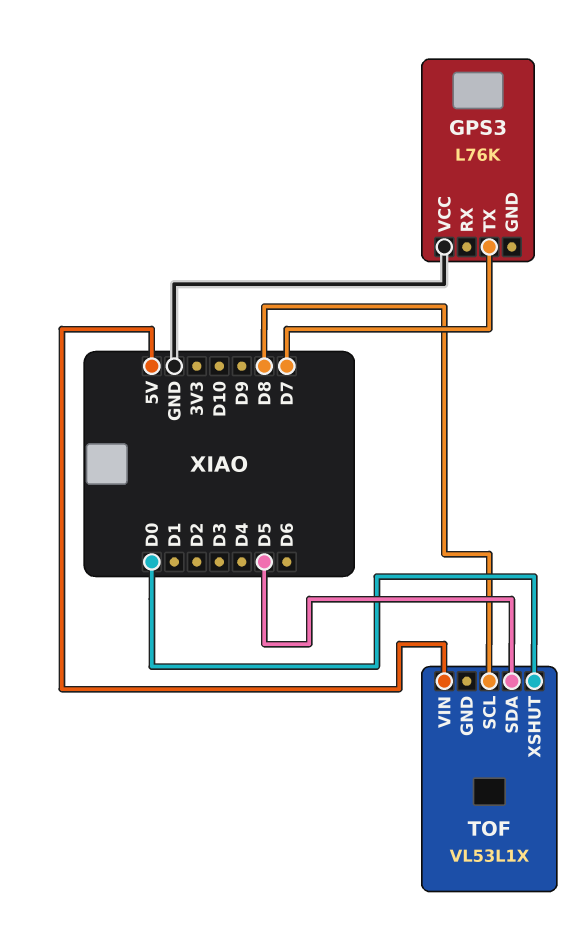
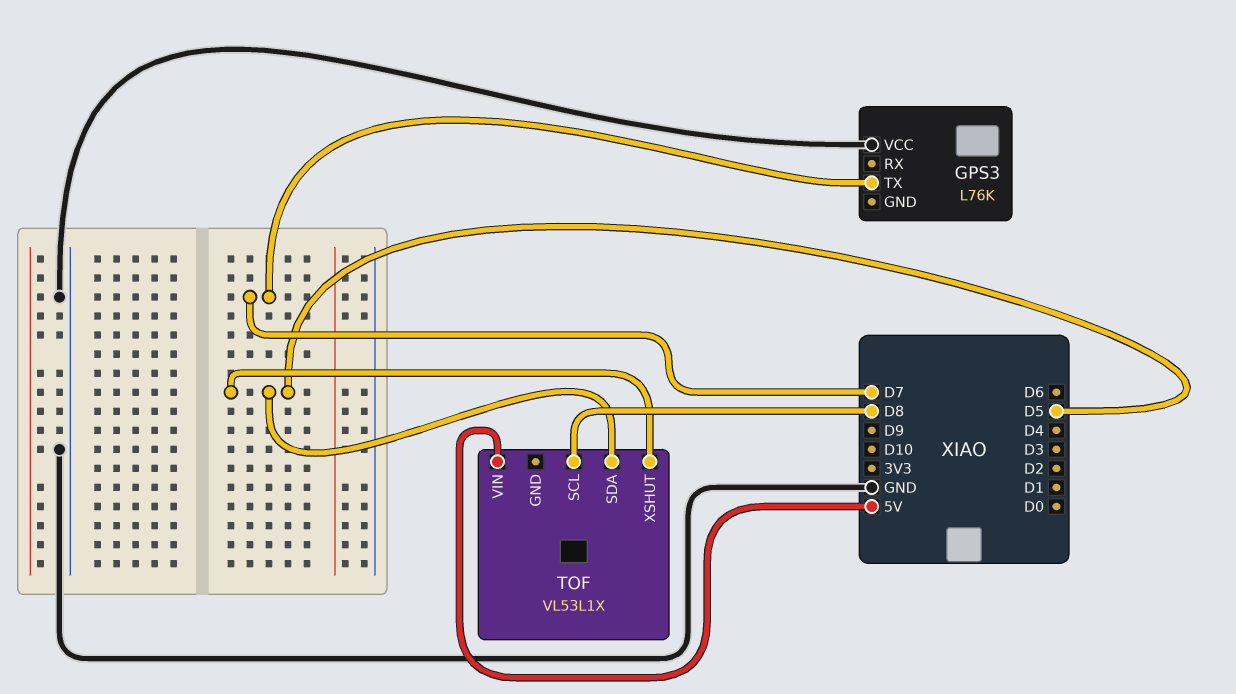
TOF pin XSHUT: D0 -> D5

